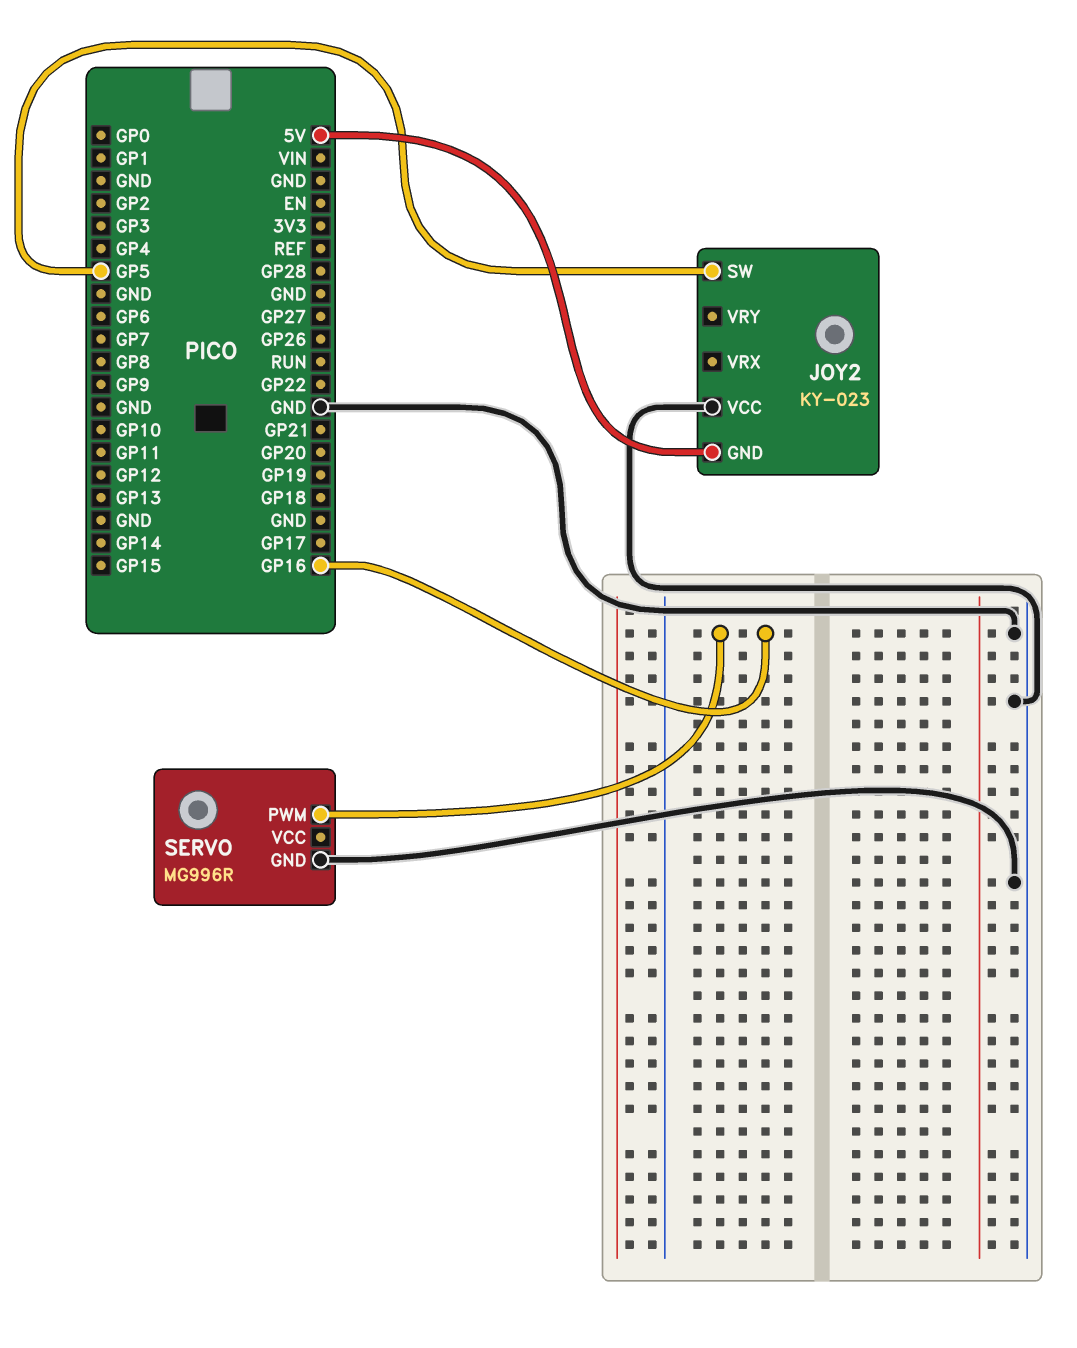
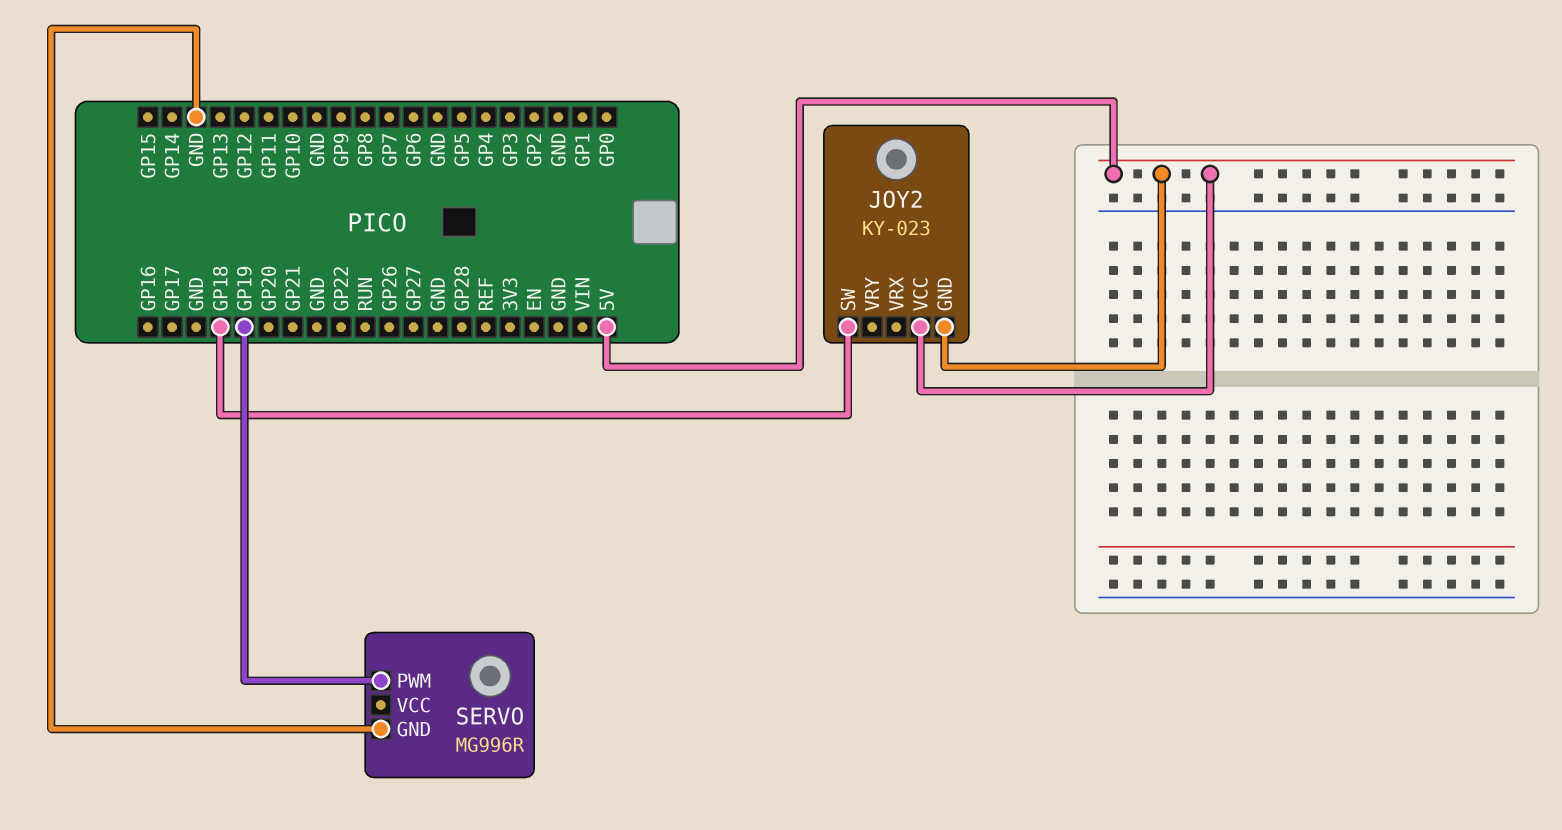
JOY2 pin SW: GP5 -> GP18
JOY2 pin VCC: GND -> 5V
SERVO pin PWM: GP16 -> GP19

